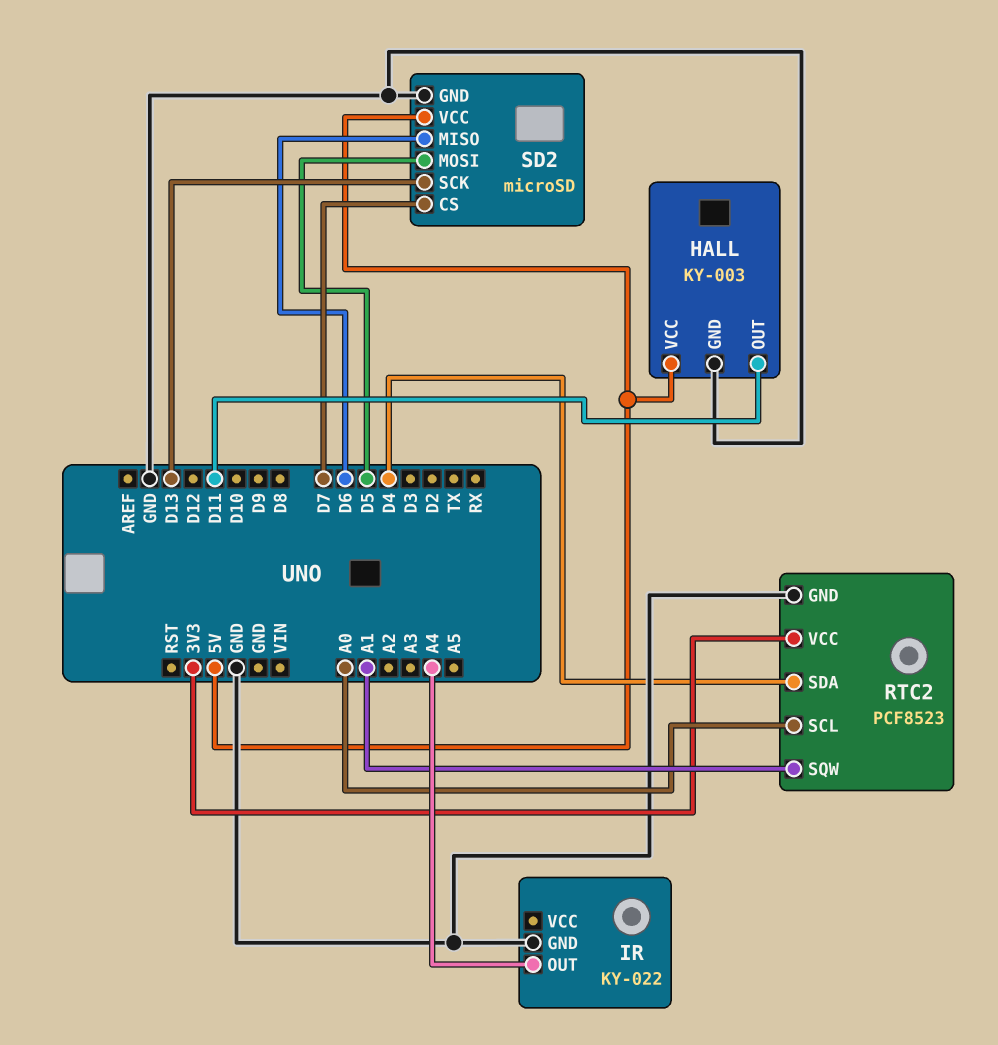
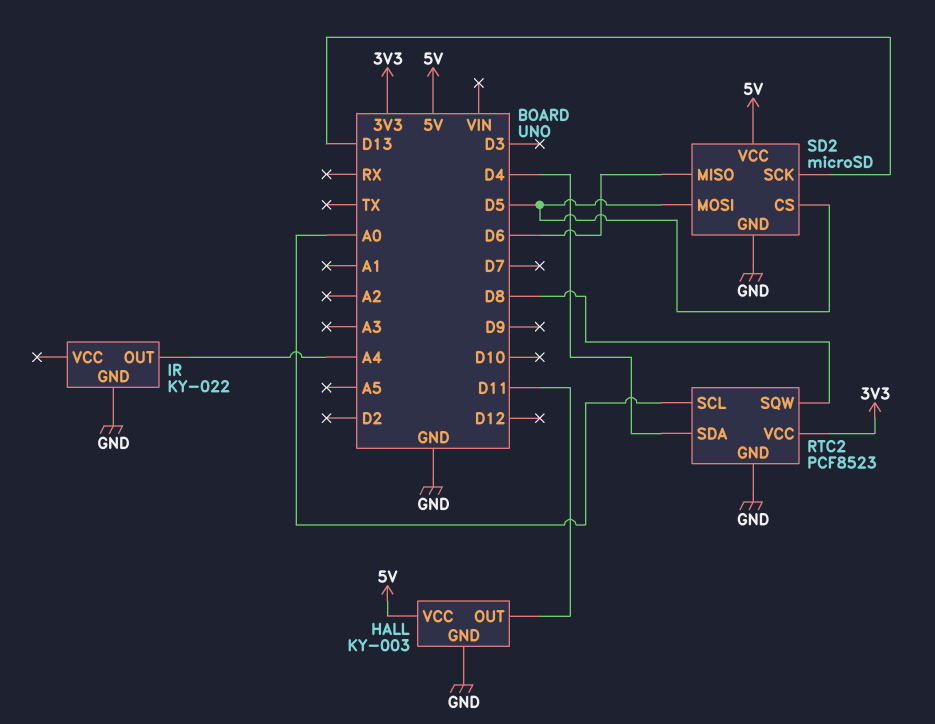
RTC2 pin SQW: A1 -> D8
SD2 pin CS: D7 -> D5

